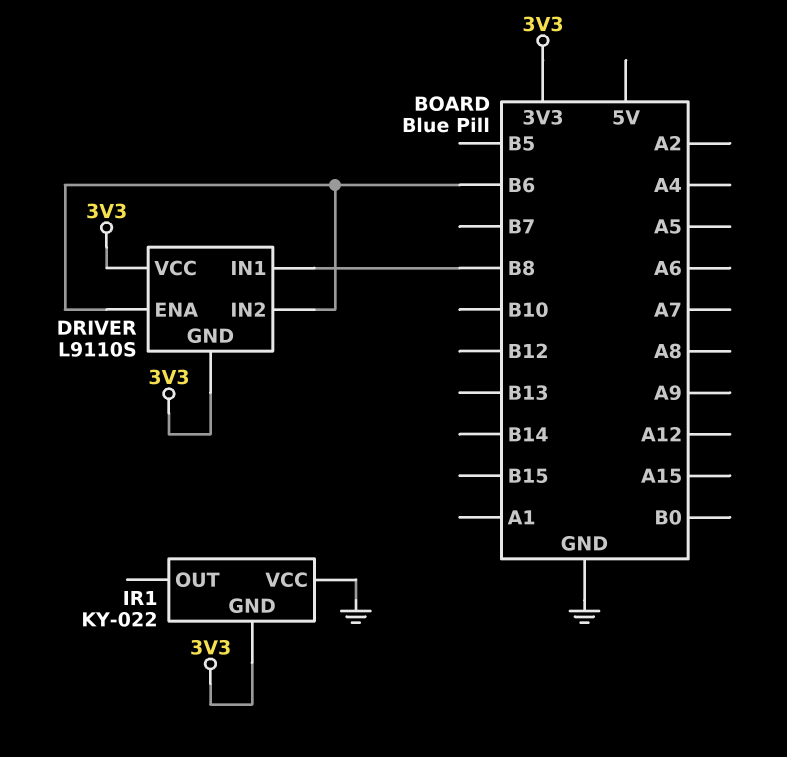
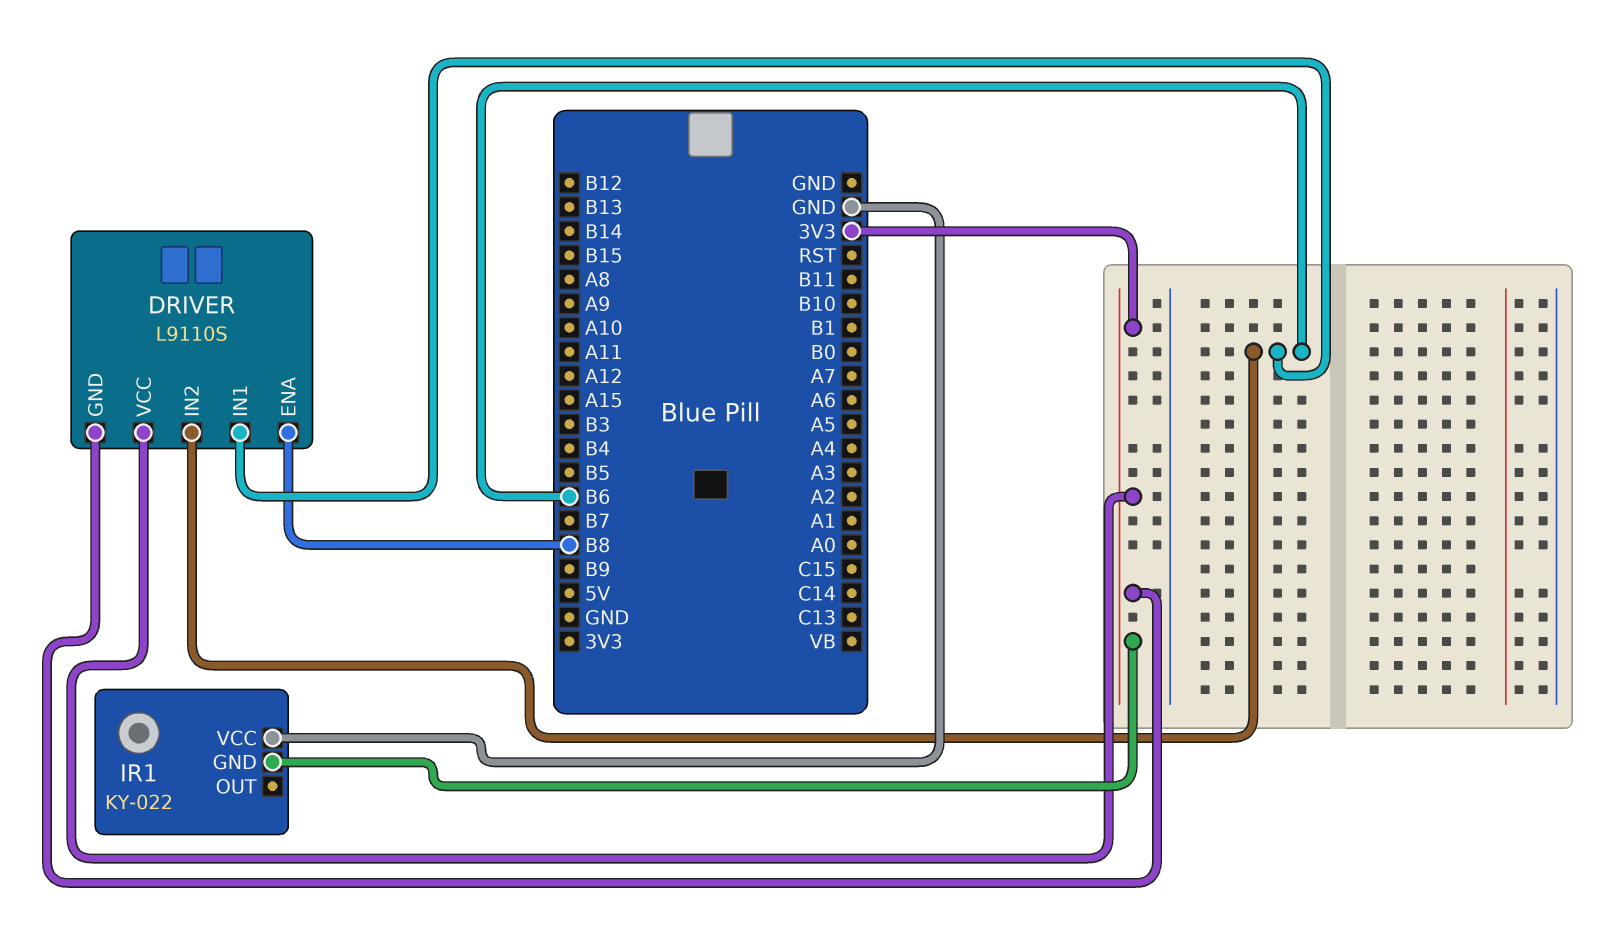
DRIVER pin ENA: B6 -> B8
DRIVER pin IN1: B8 -> B6

